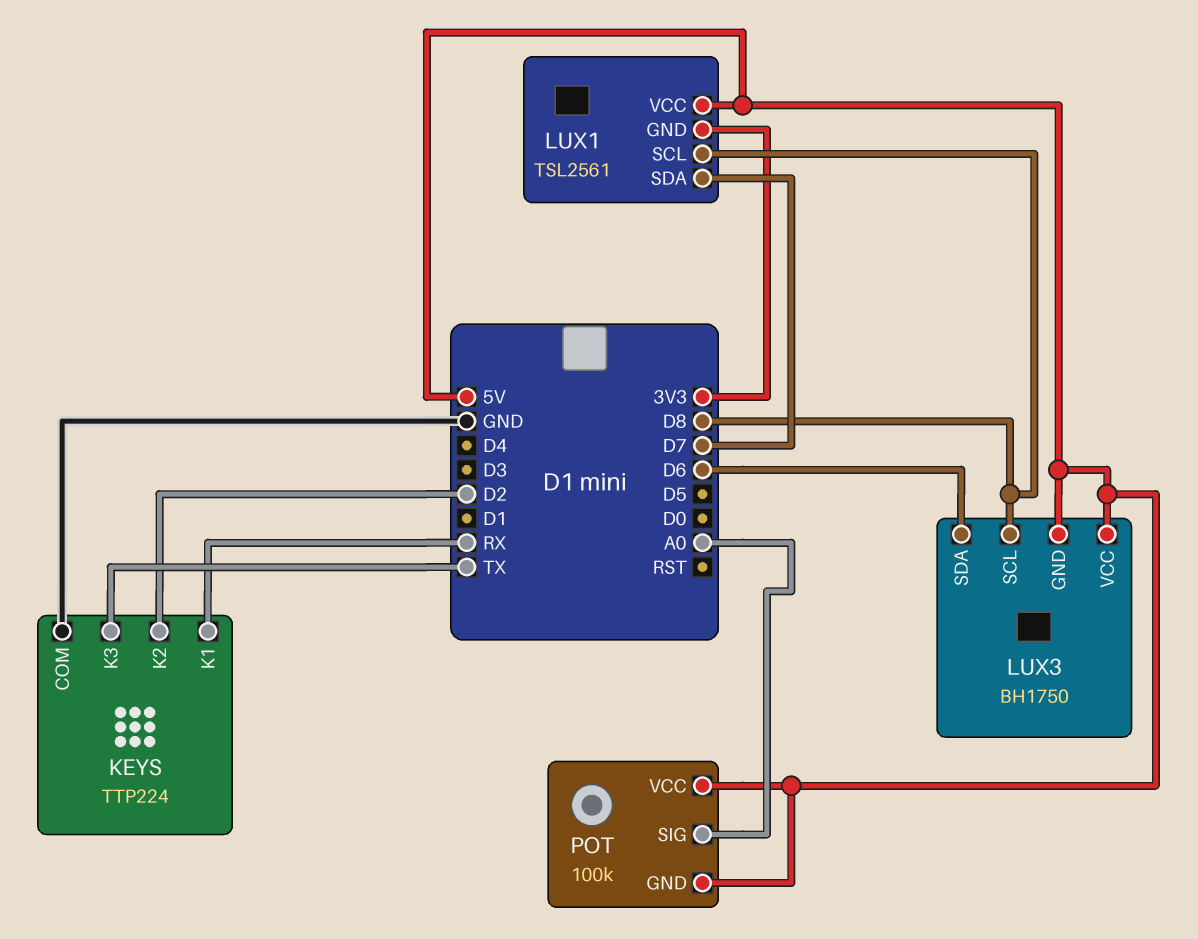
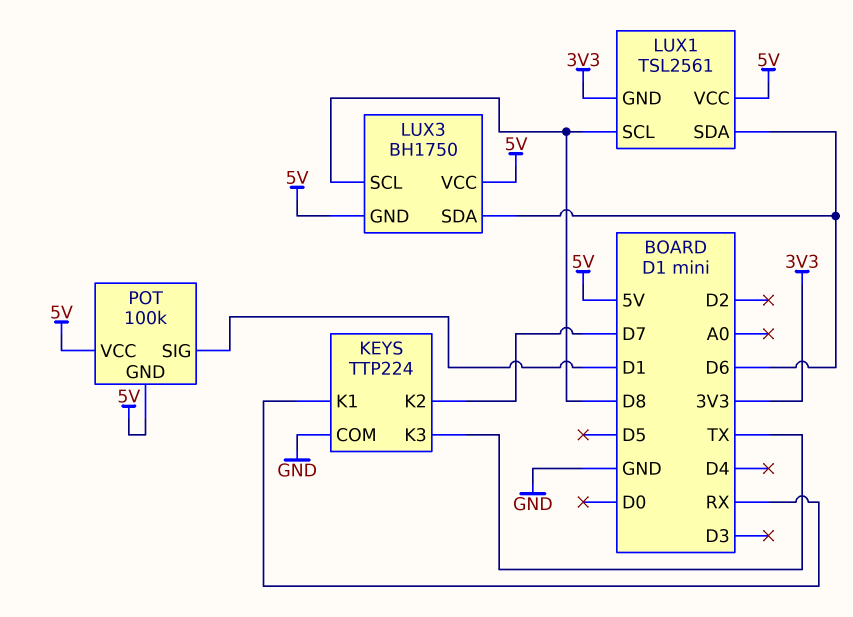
KEYS pin K2: D2 -> D7
LUX1 pin SDA: D7 -> D6
POT pin SIG: A0 -> D1

